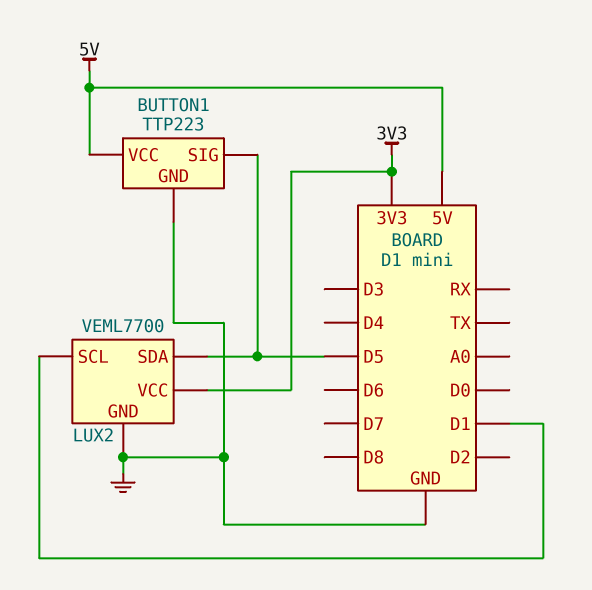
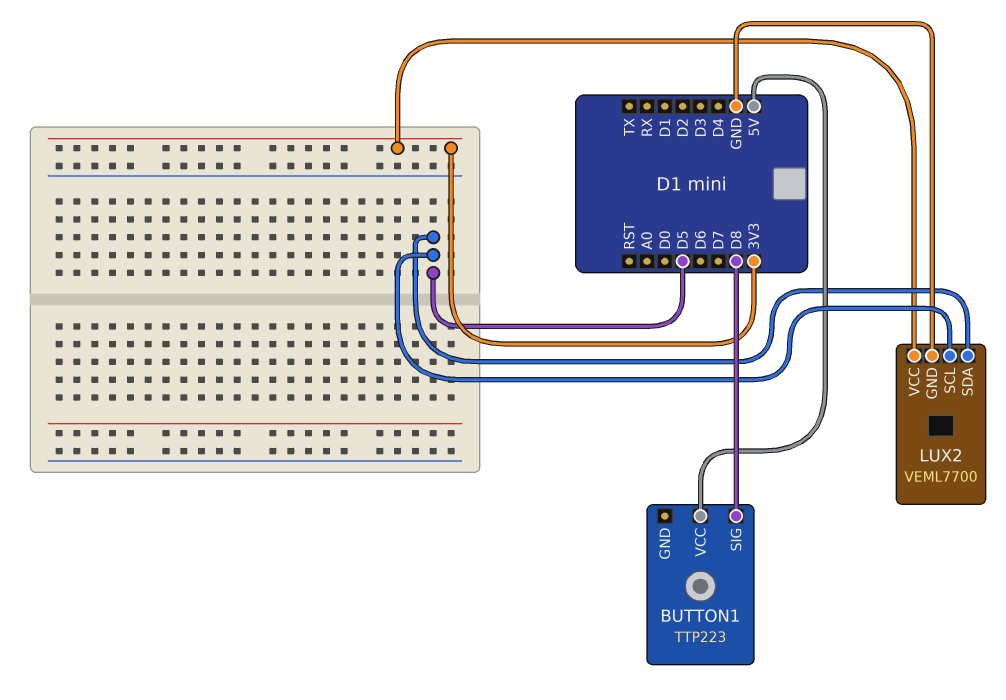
BUTTON1 pin GND: GND -> none
BUTTON1 pin SIG: D5 -> D8
LUX2 pin SCL: D1 -> D5

